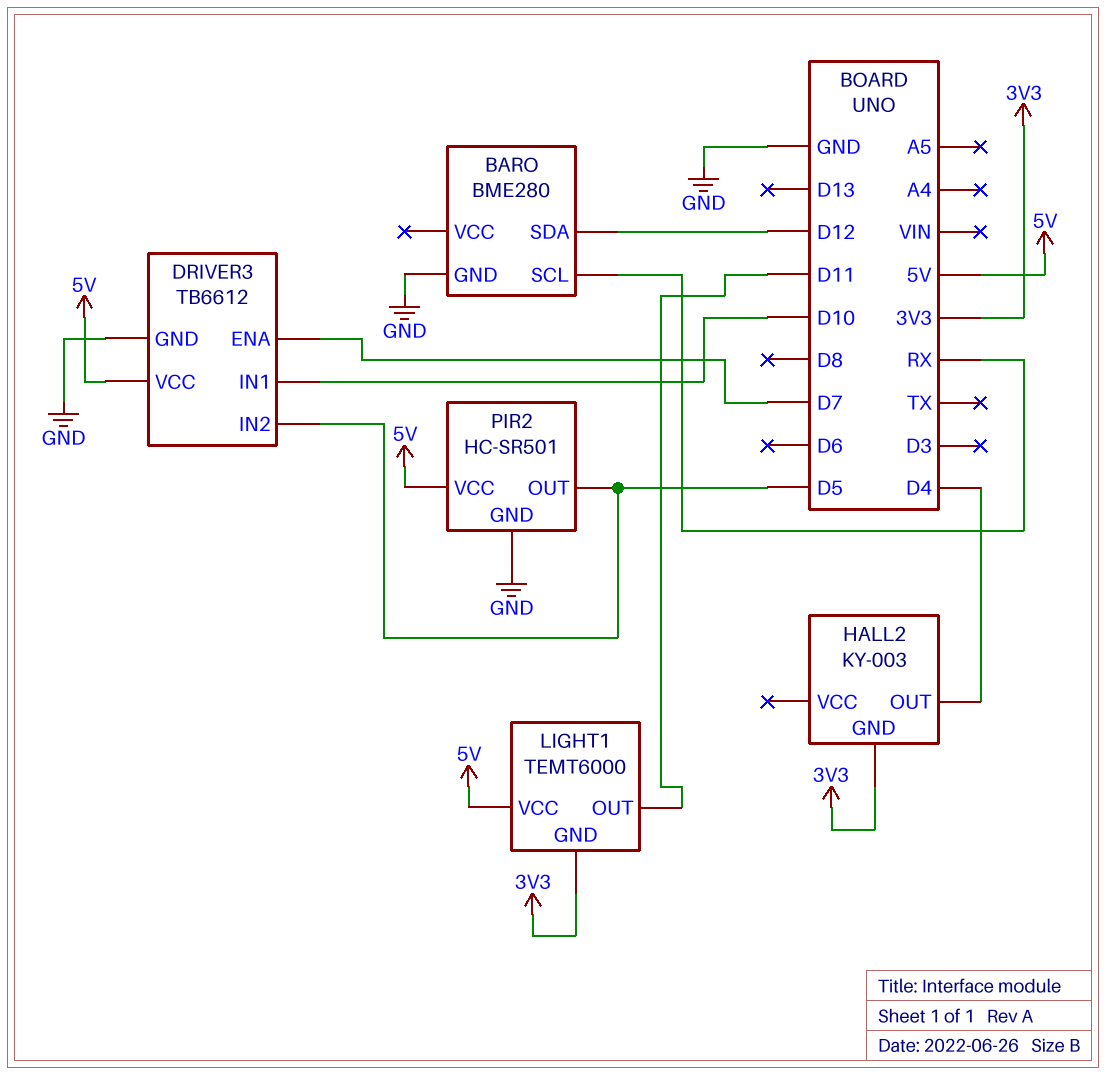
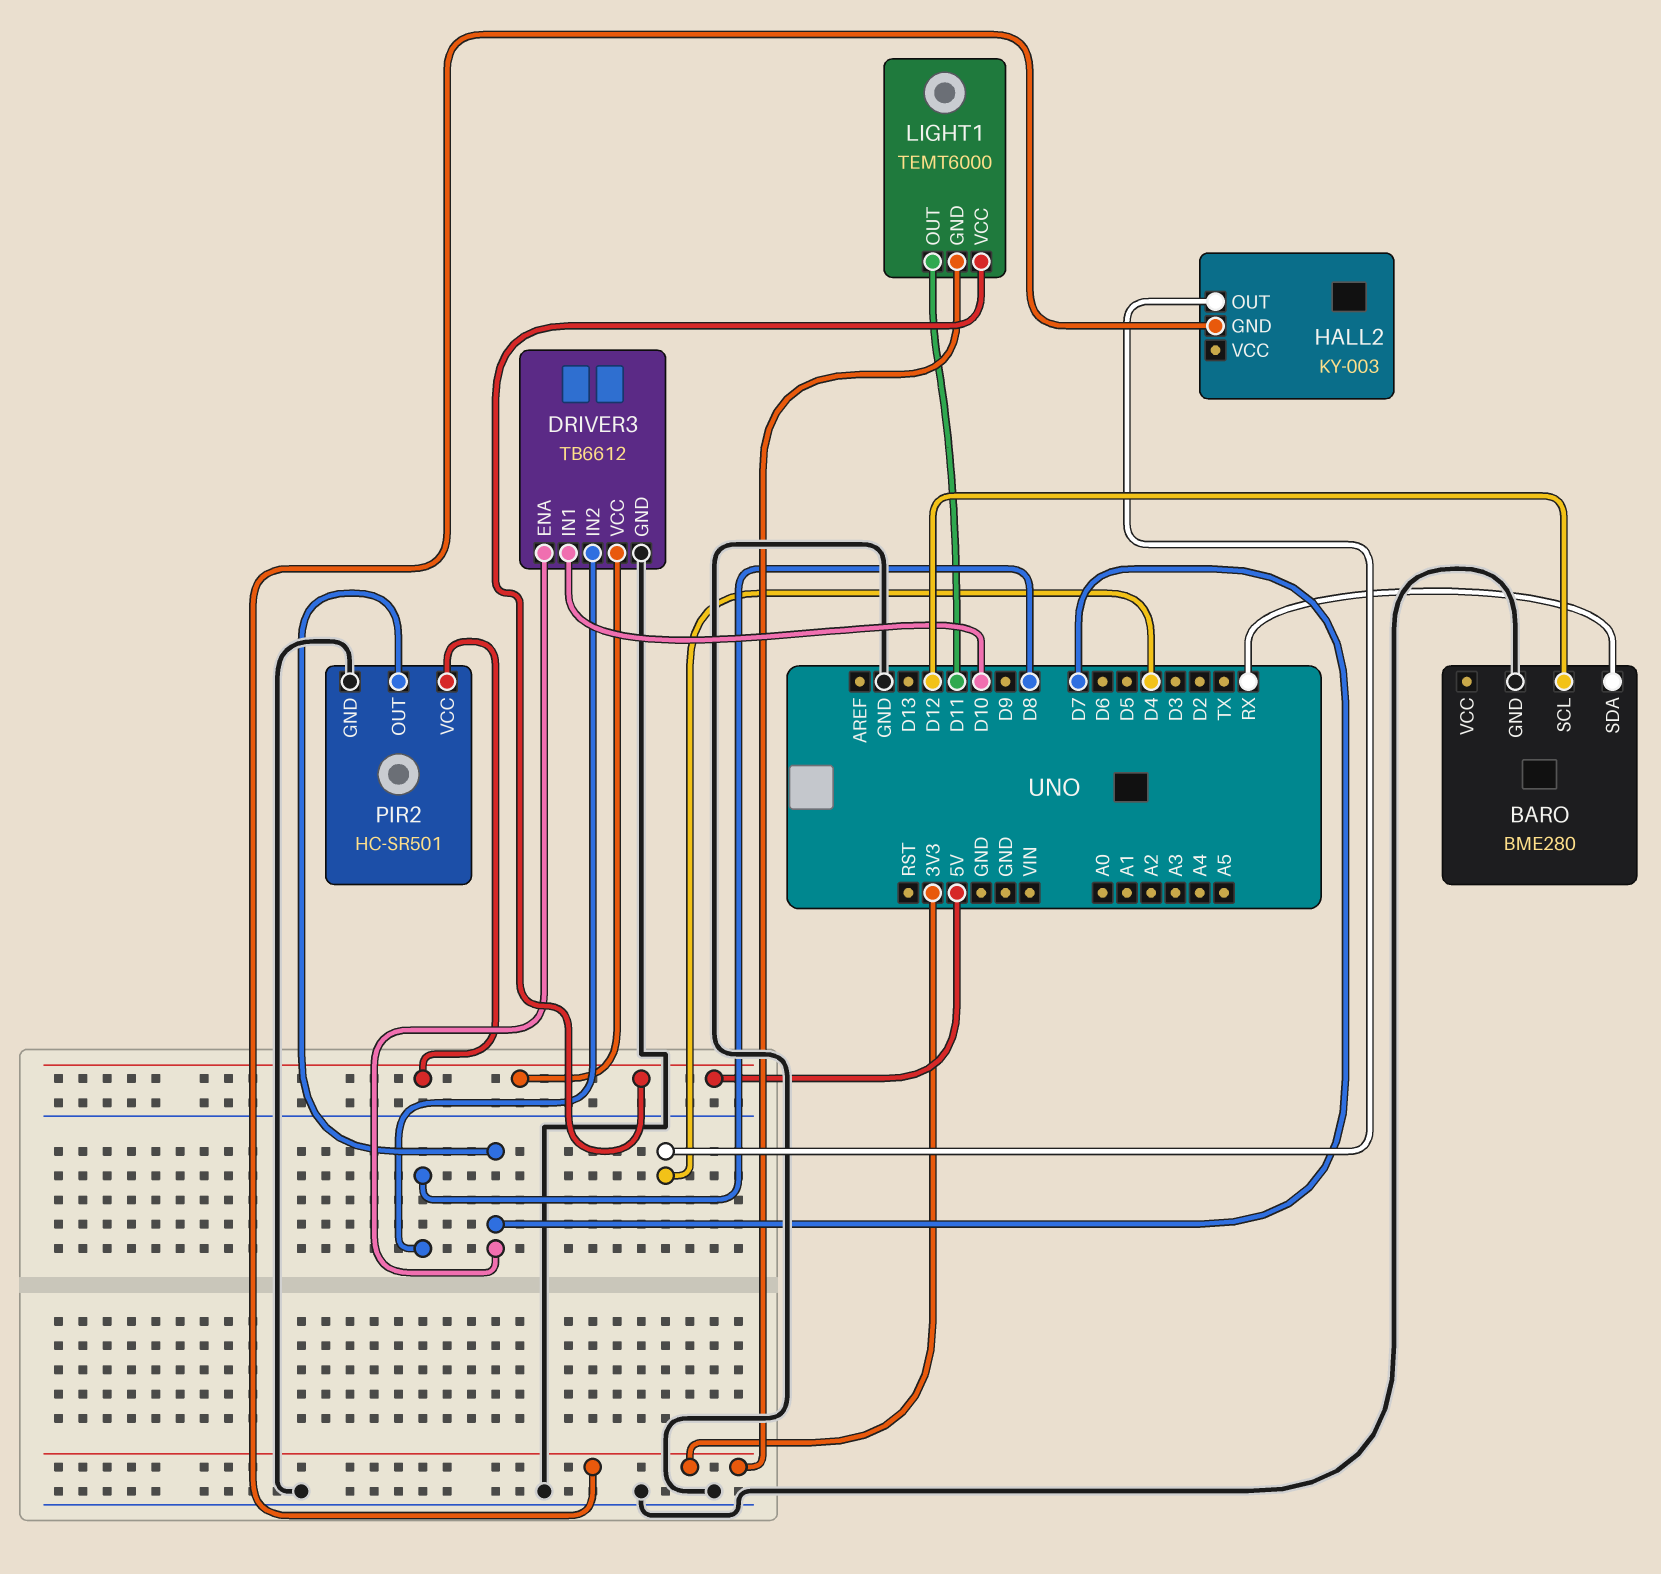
BARO pin SCL: RX -> D12
BARO pin SDA: D12 -> RX
DRIVER3 pin IN2: D5 -> D8
PIR2 pin OUT: D5 -> D7

